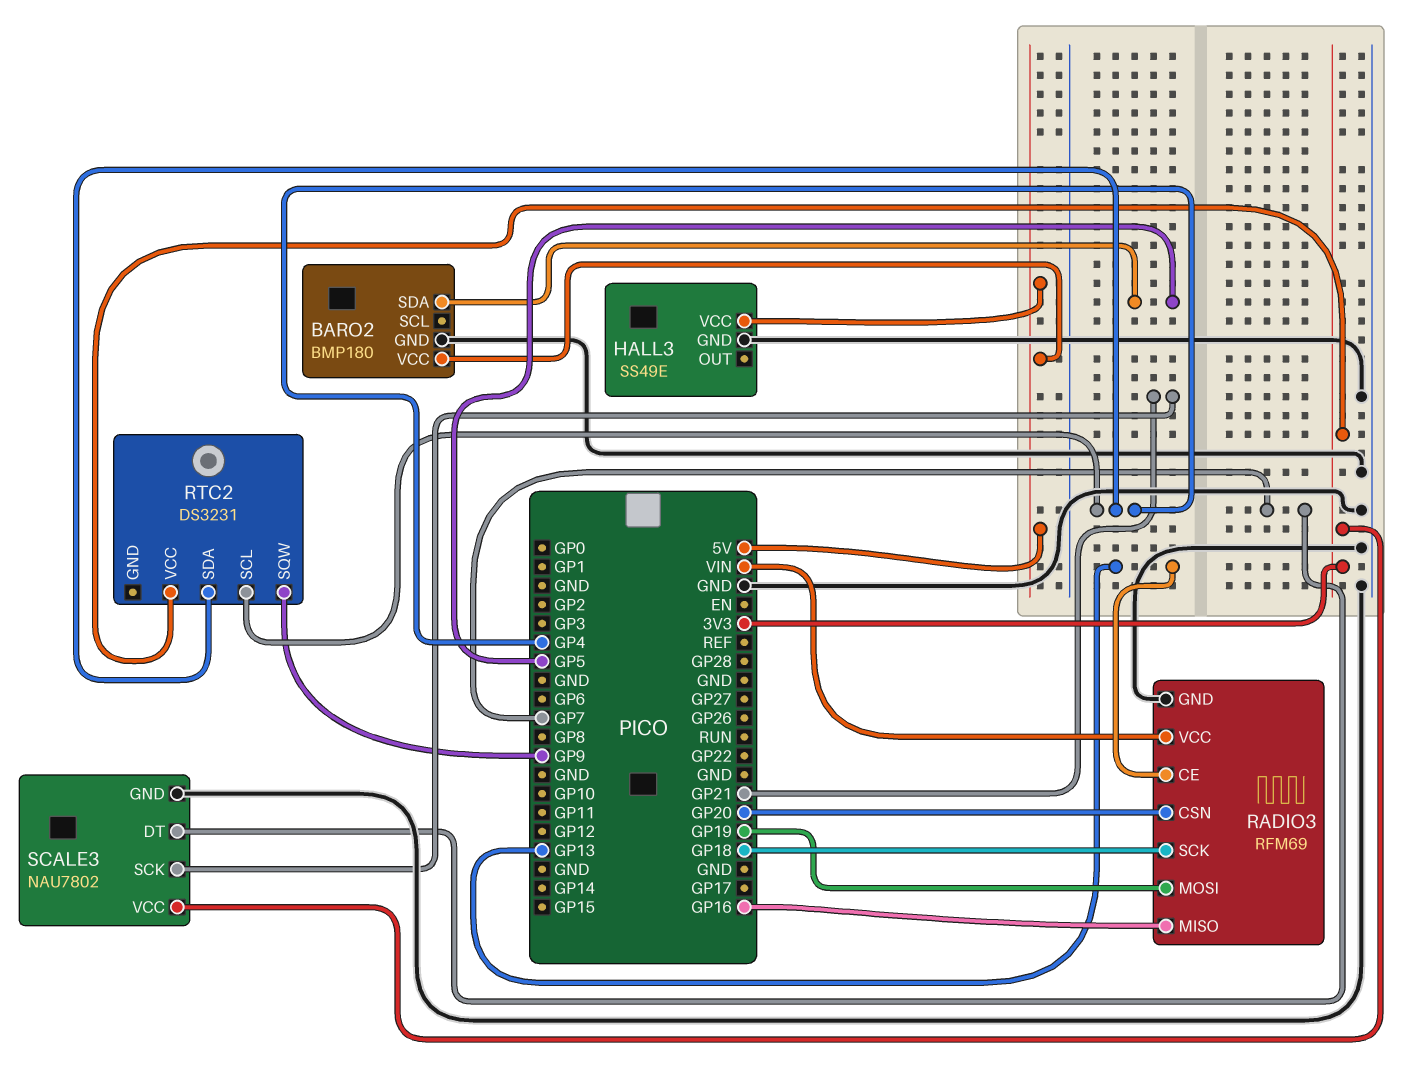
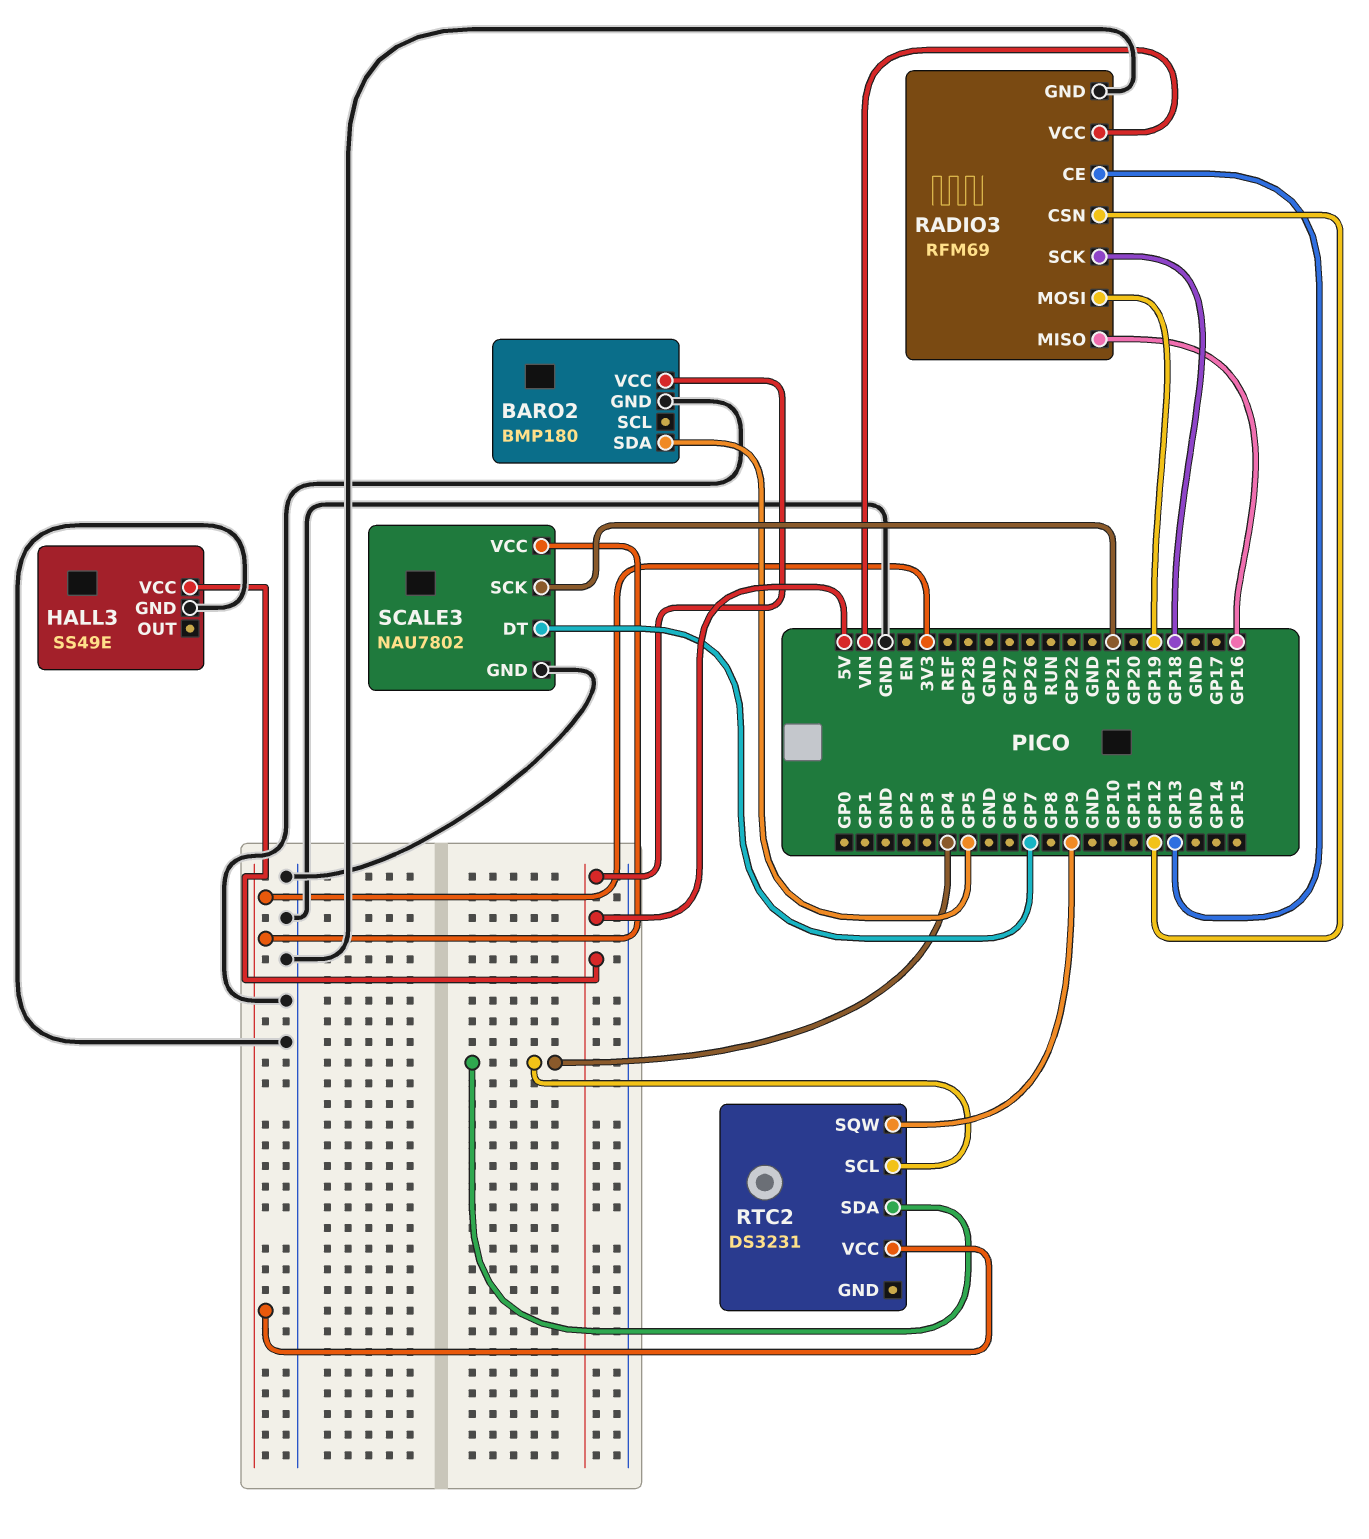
RADIO3 pin CSN: GP20 -> GP12

